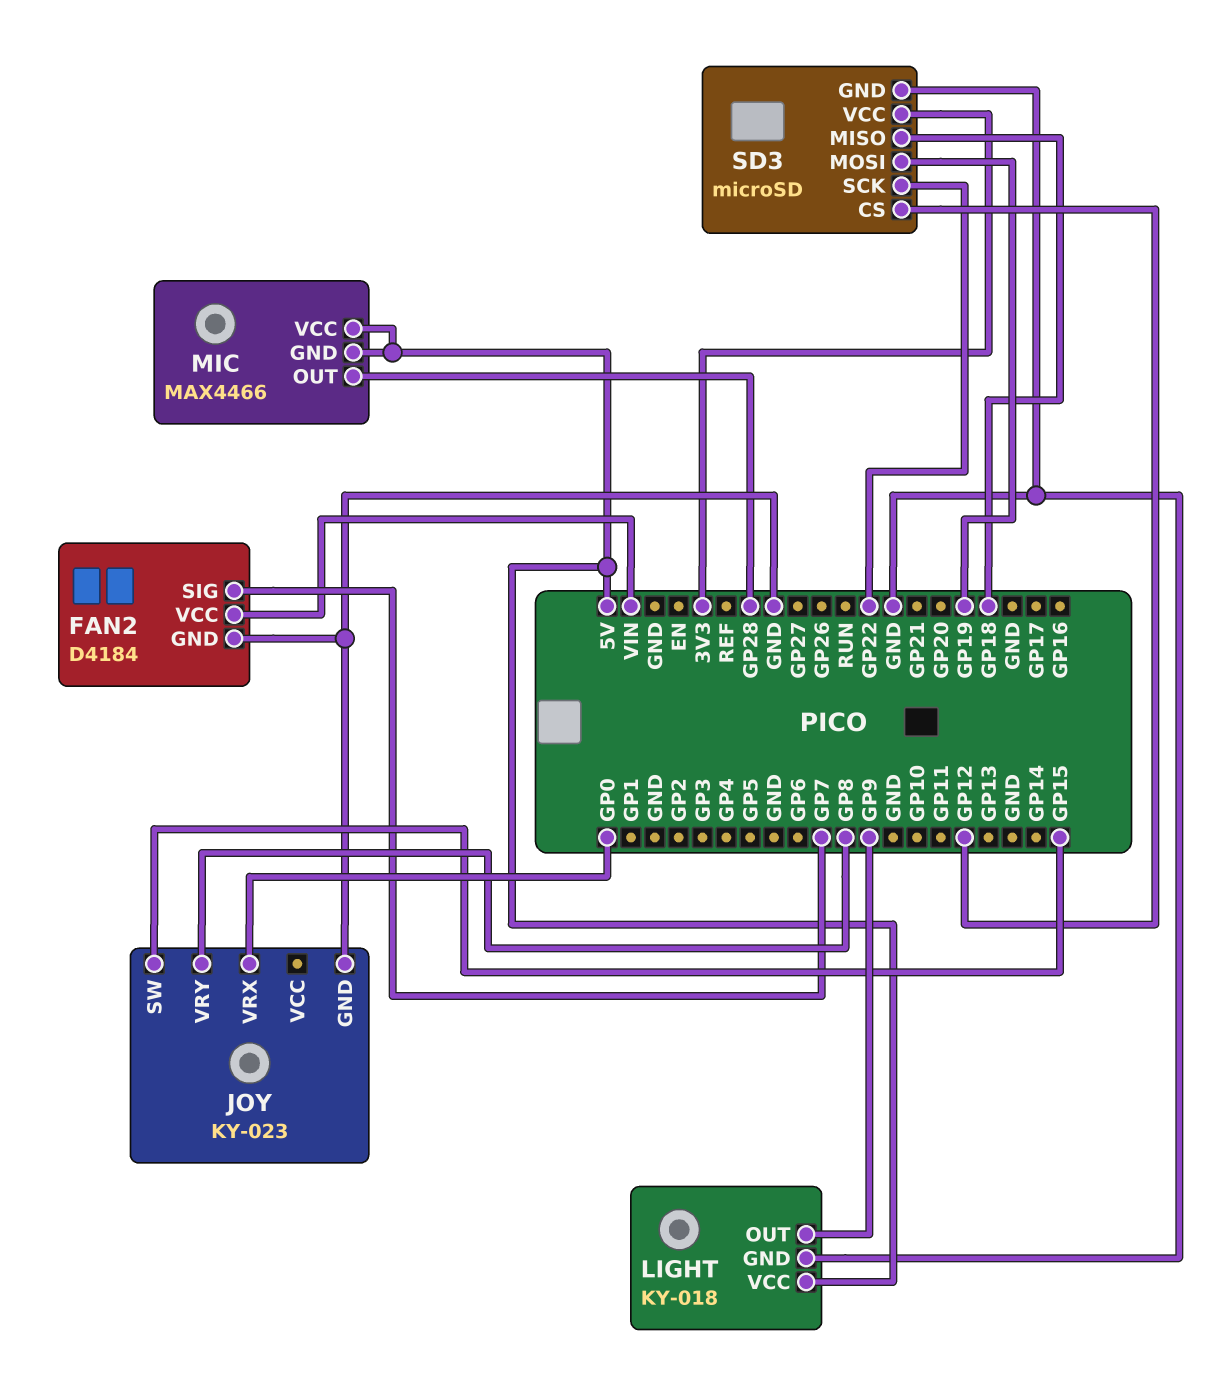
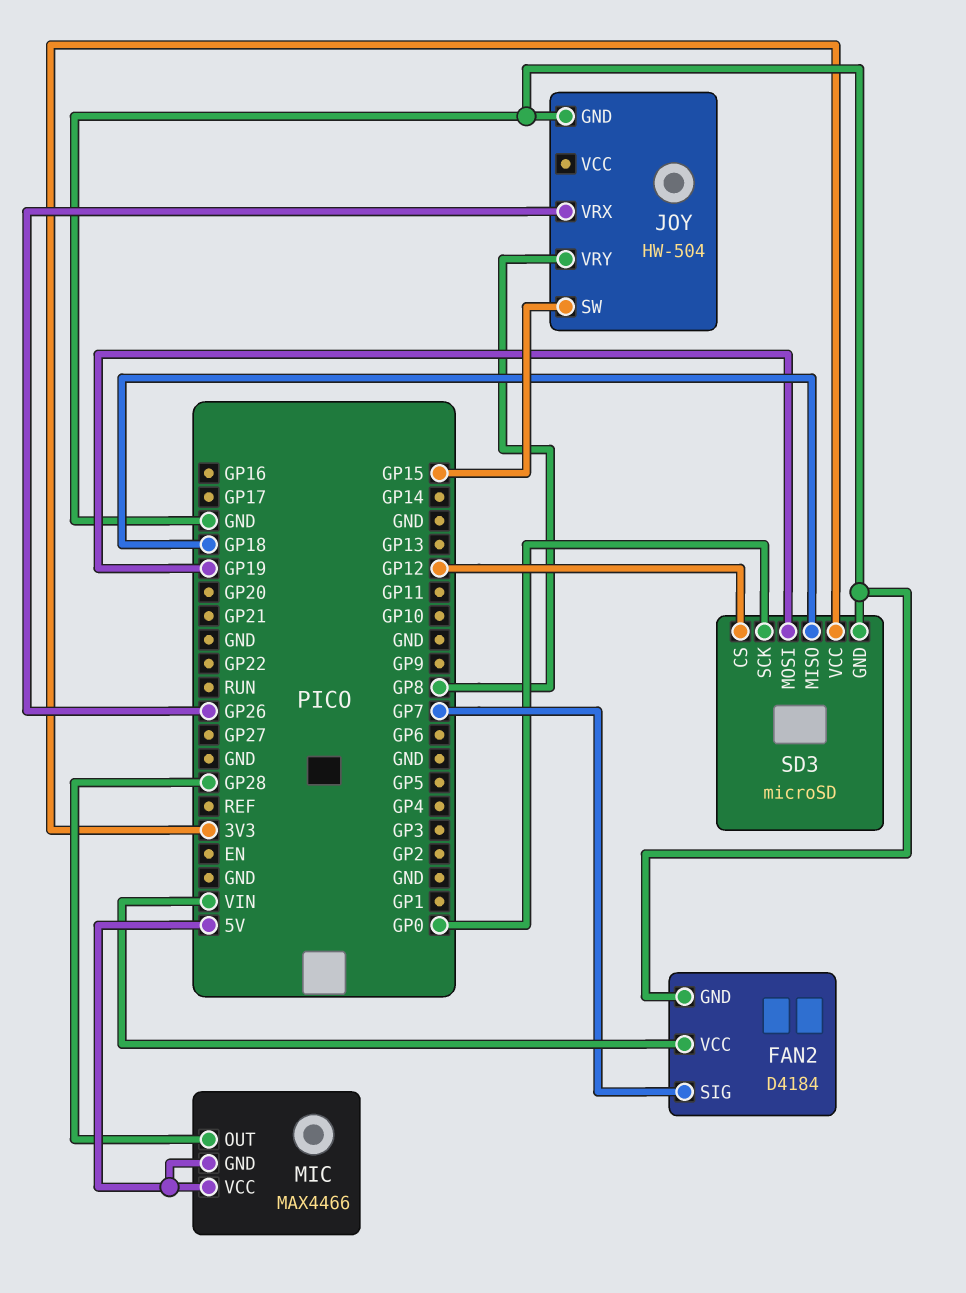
JOY: KY-023 -> HW-504
JOY pin VRX: GP0 -> GP26
LIGHT: KY-018 -> none
LIGHT pin GND: GND -> none
LIGHT pin OUT: GP9 -> none
LIGHT pin VCC: 5V -> none
SD3 pin SCK: GP22 -> GP0

